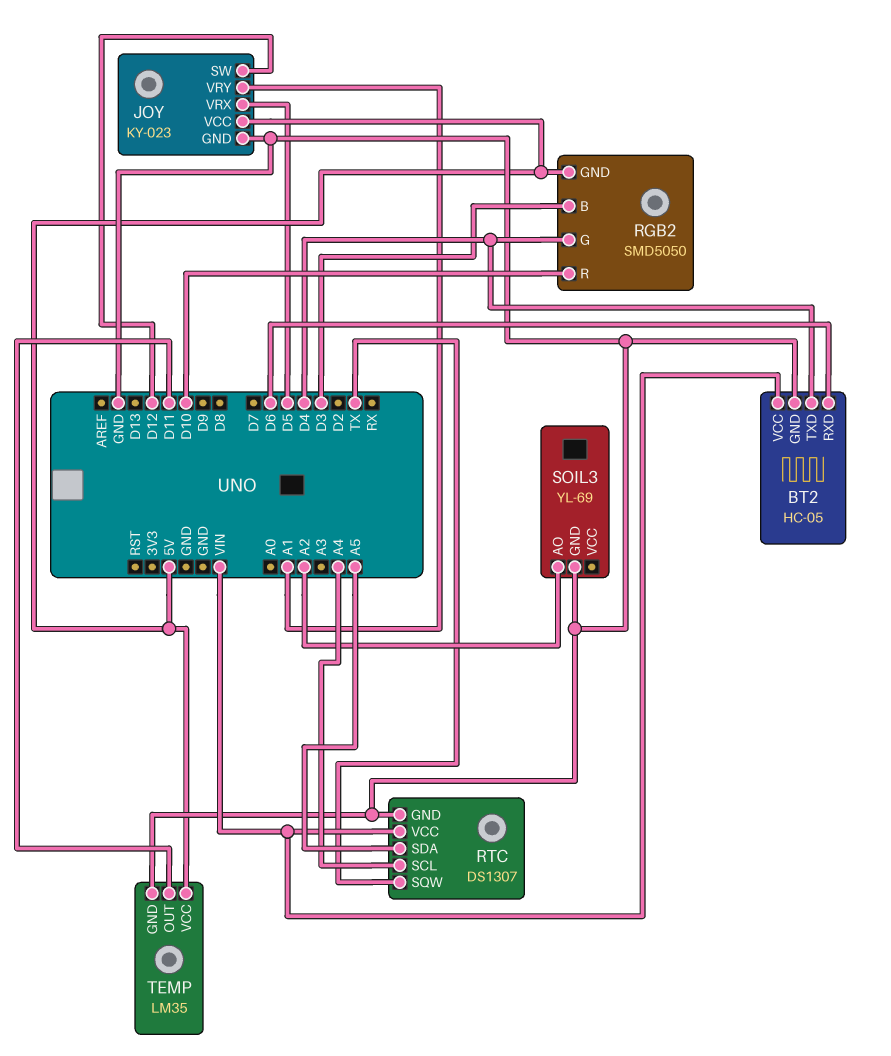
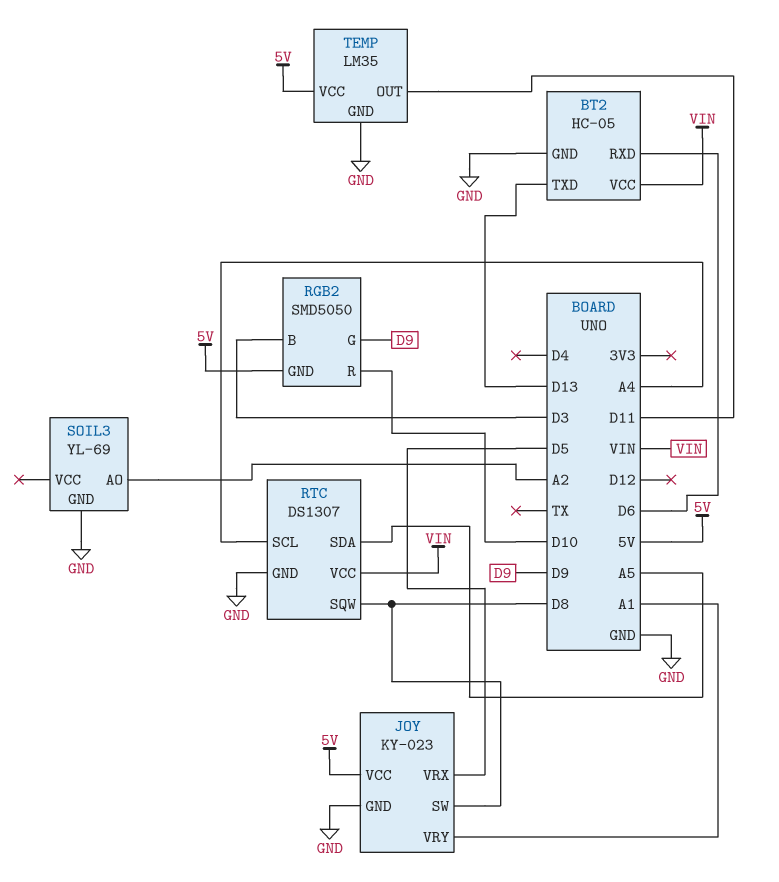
BT2 pin TXD: D4 -> D13
JOY pin SW: D12 -> D8
RGB2 pin G: D4 -> D9
RTC pin SQW: TX -> D8

